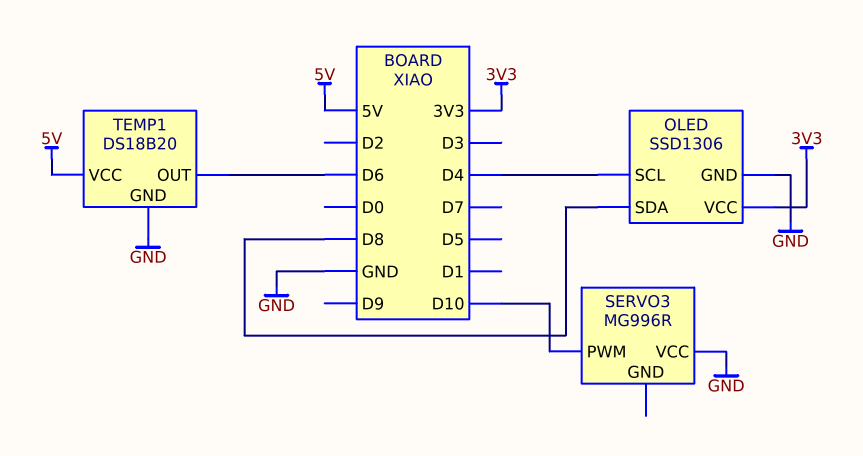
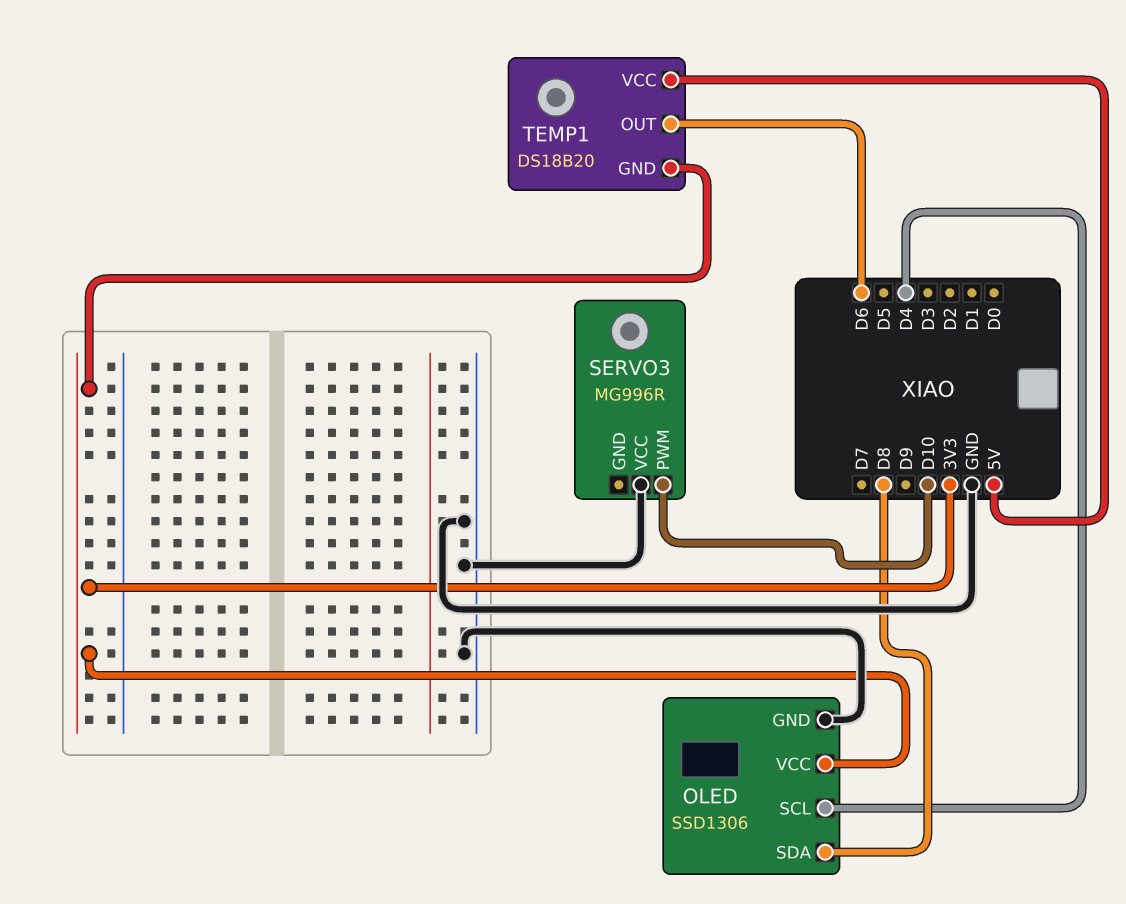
TEMP1 pin GND: GND -> 3V3

